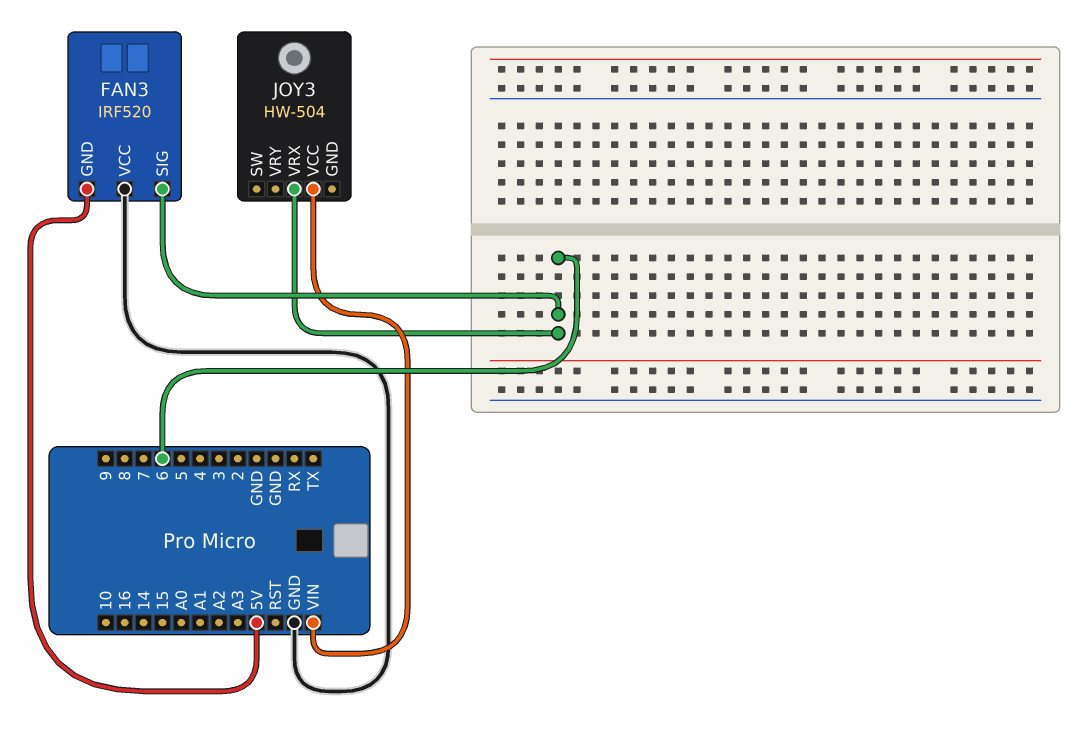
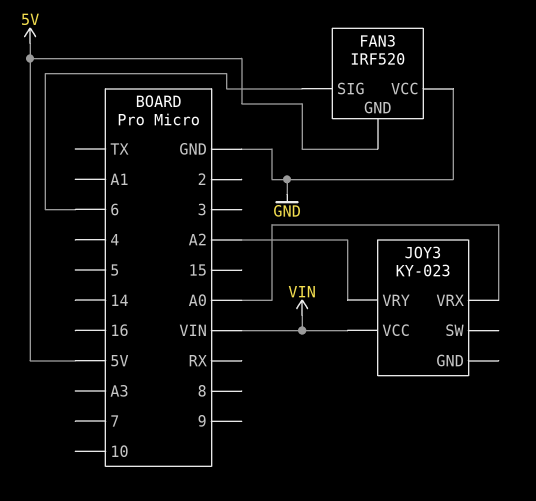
JOY3: HW-504 -> KY-023
JOY3 pin VRX: 6 -> A0
JOY3 pin VRY: none -> A2

